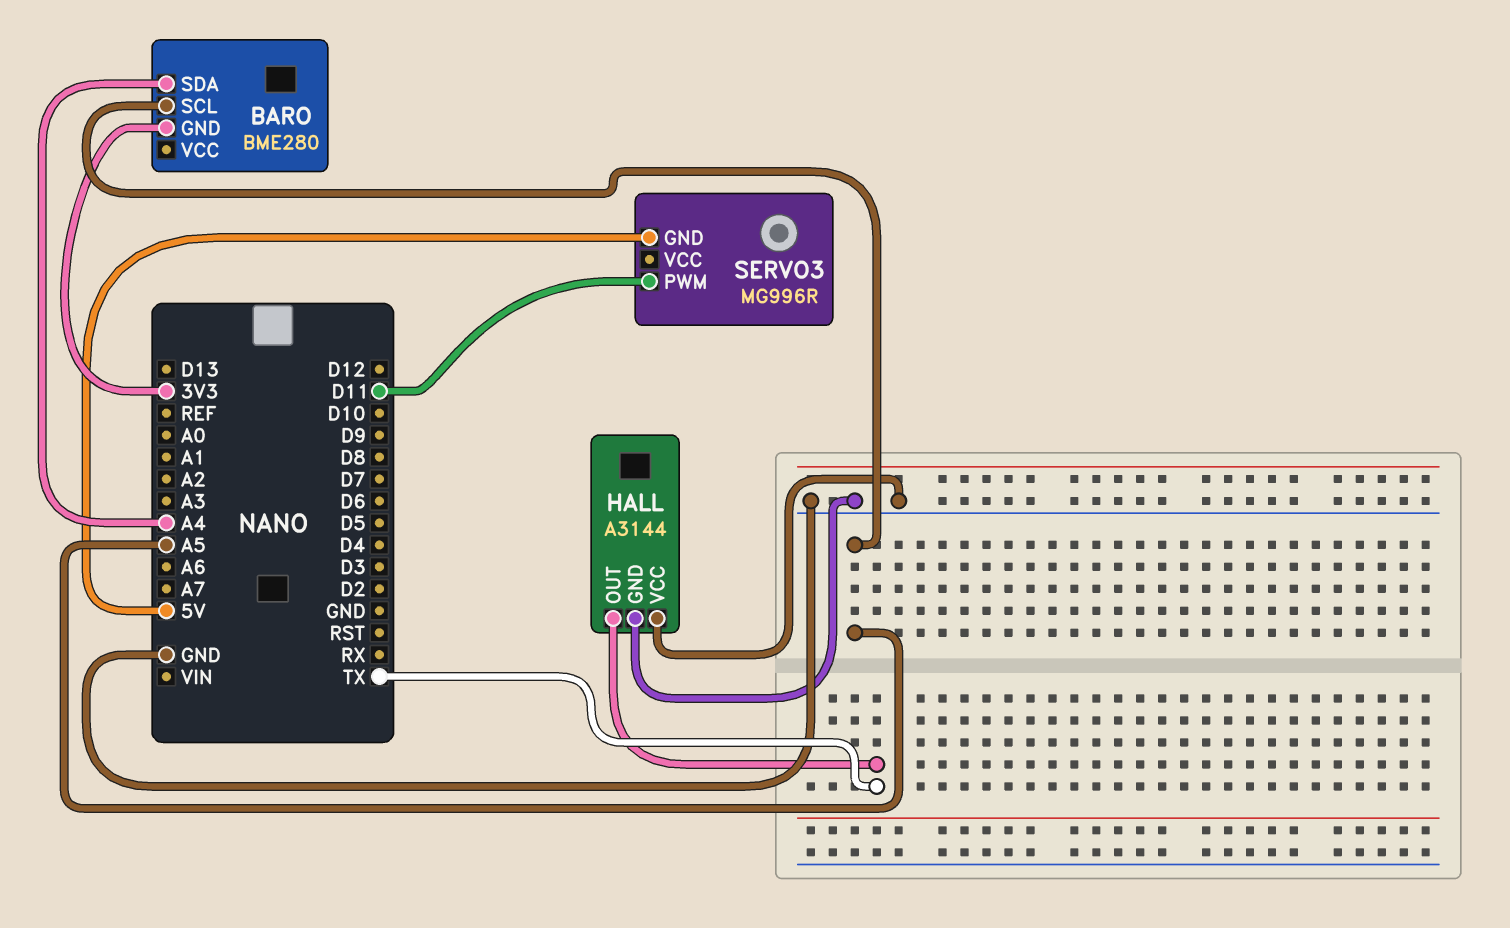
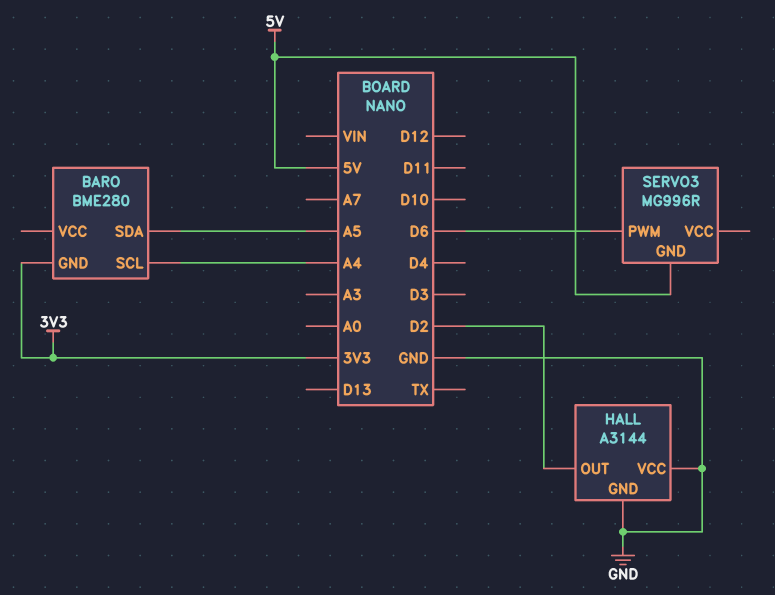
BARO pin SCL: A5 -> A4
BARO pin SDA: A4 -> A5
HALL pin OUT: TX -> D2
SERVO3 pin PWM: D11 -> D6

